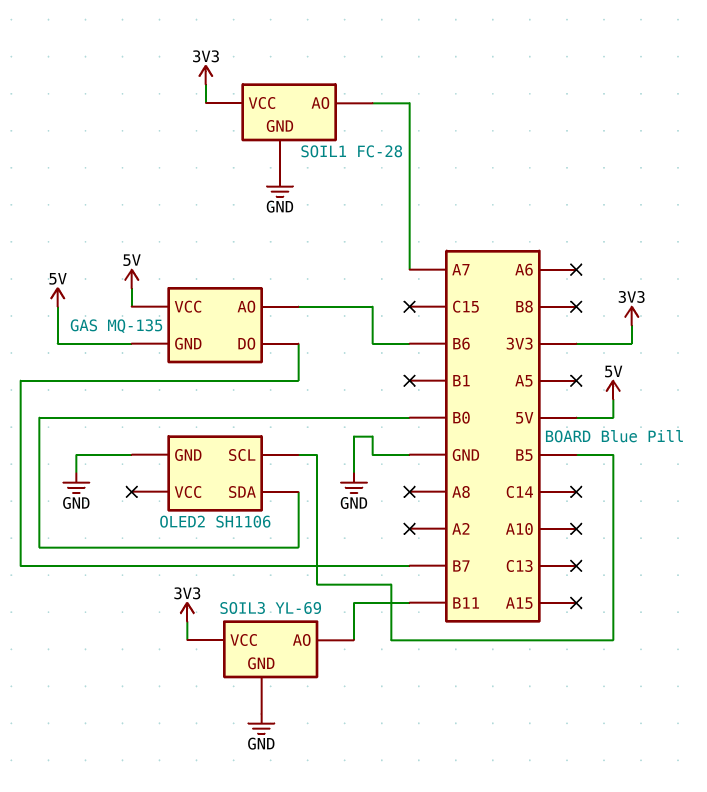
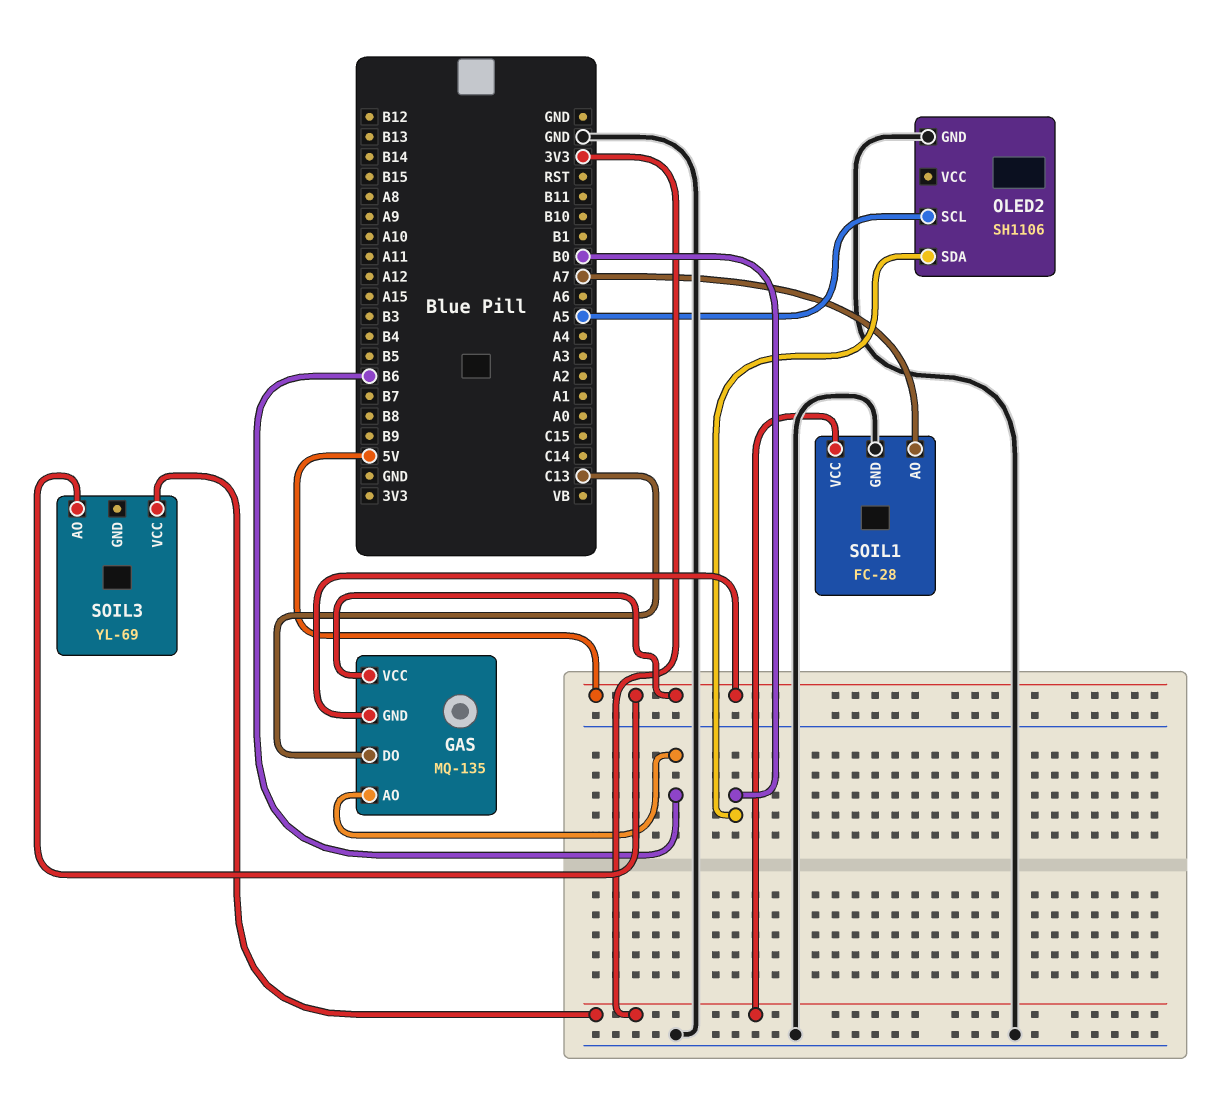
GAS pin DO: B7 -> C13
OLED2 pin SCL: B5 -> A5
SOIL3 pin AO: B11 -> 5V
SOIL3 pin GND: GND -> none

